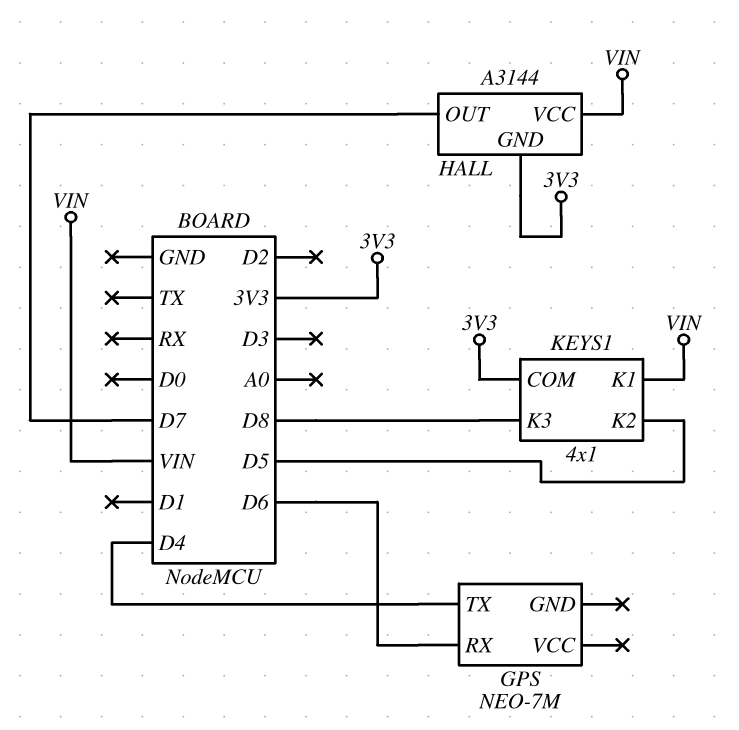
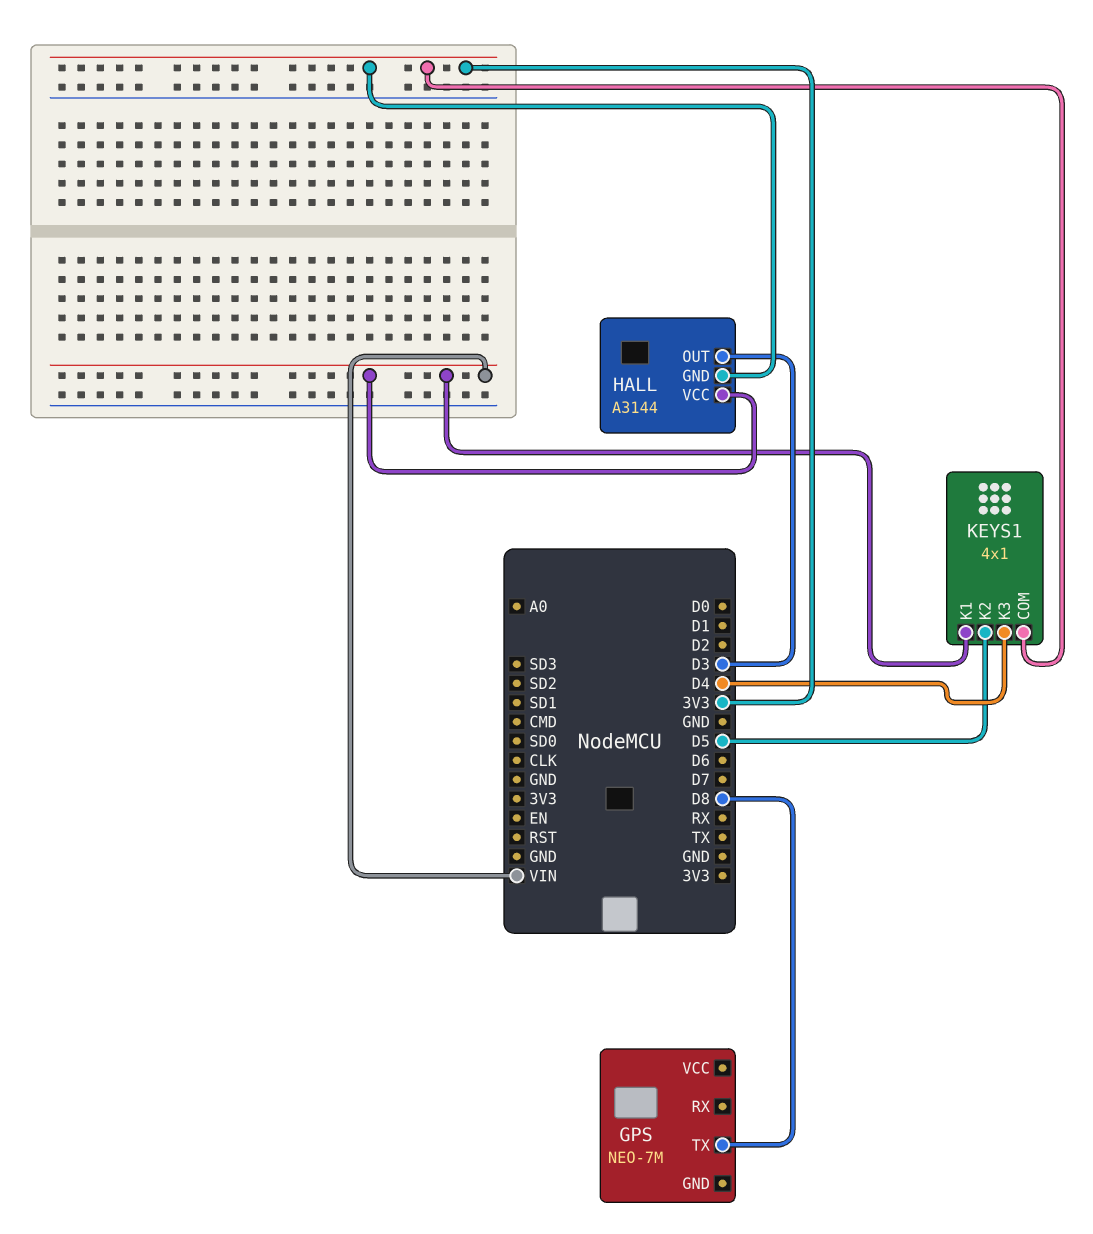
GPS pin RX: D6 -> none
GPS pin TX: D4 -> D8
HALL pin OUT: D7 -> D3
KEYS1 pin K3: D8 -> D4

